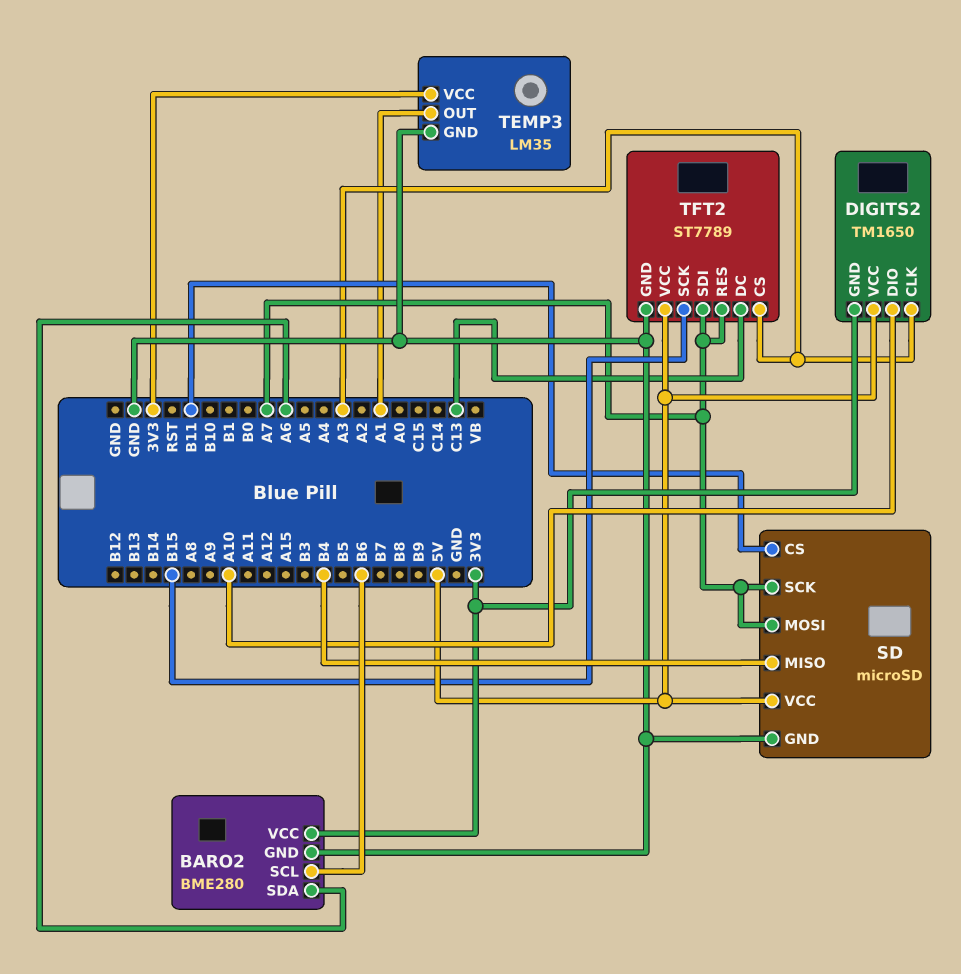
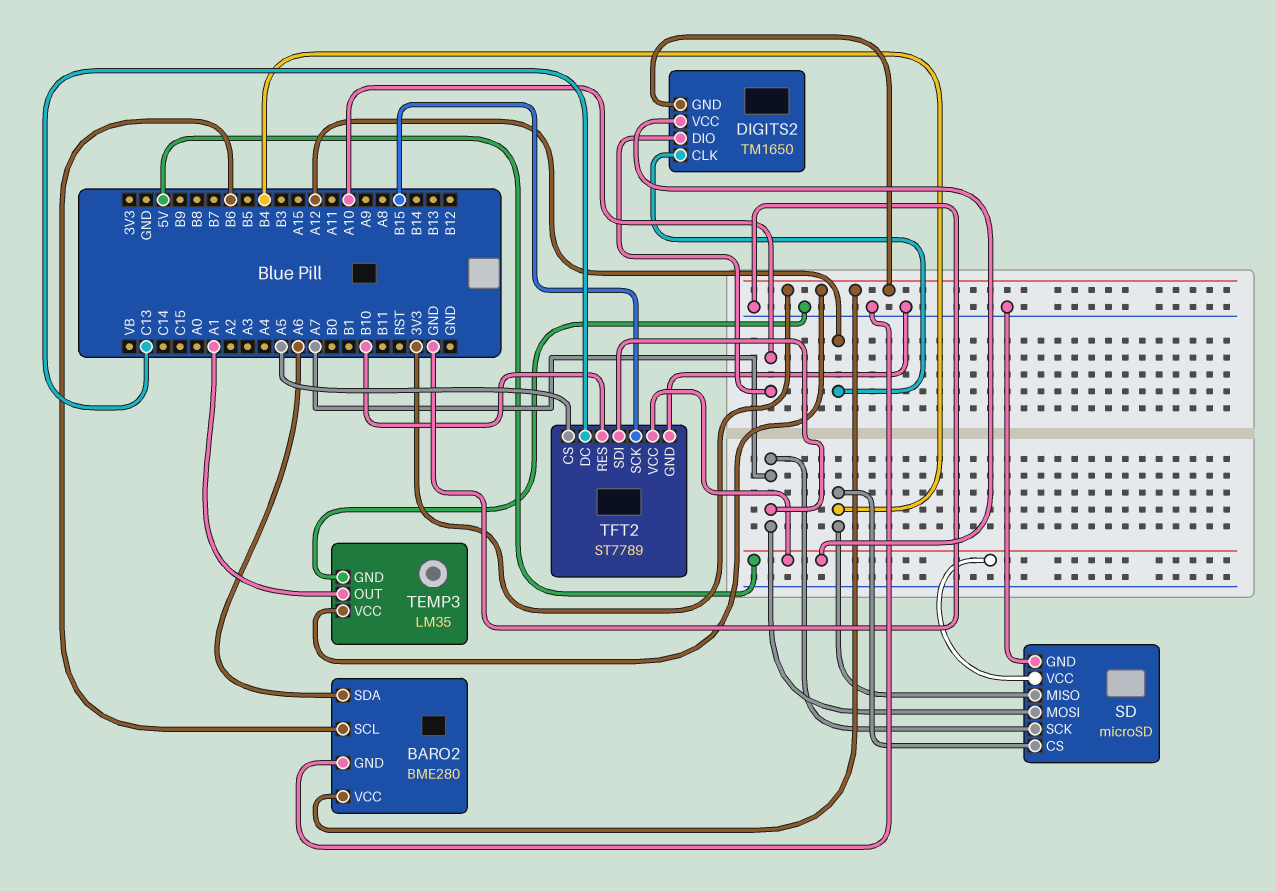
DIGITS2 pin CLK: A3 -> A12
SD pin CS: B11 -> B4
TFT2 pin CS: A3 -> A5
TFT2 pin RES: A7 -> B10

